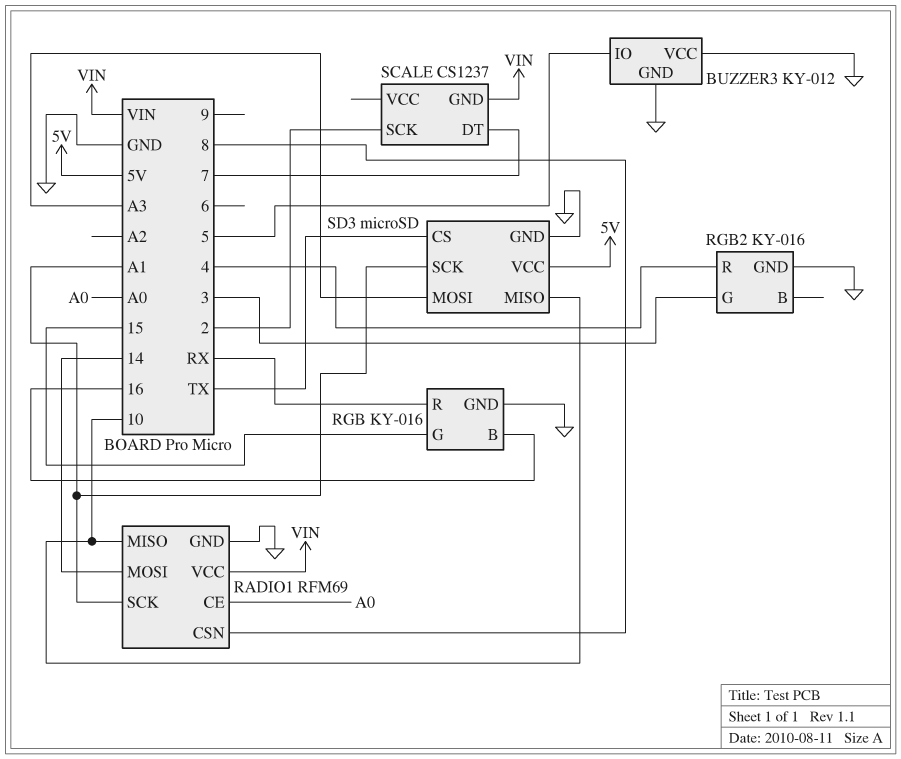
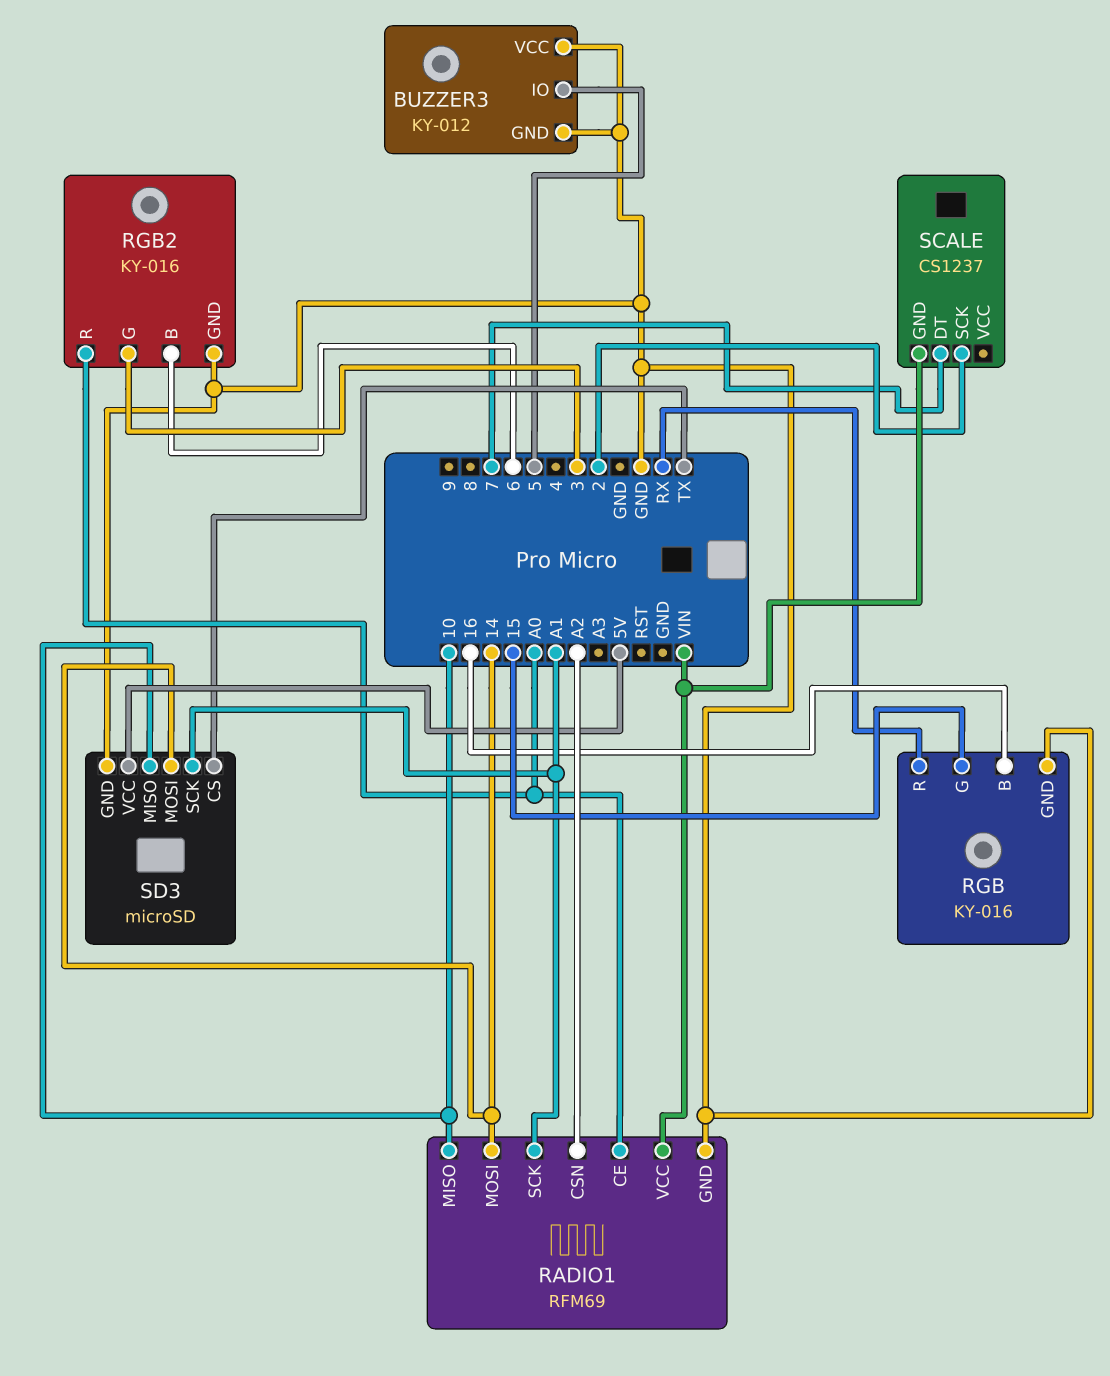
RADIO1 pin CSN: 8 -> A2
RGB2 pin B: none -> 6
RGB2 pin R: 4 -> A0
SD3 pin MOSI: A3 -> 14

